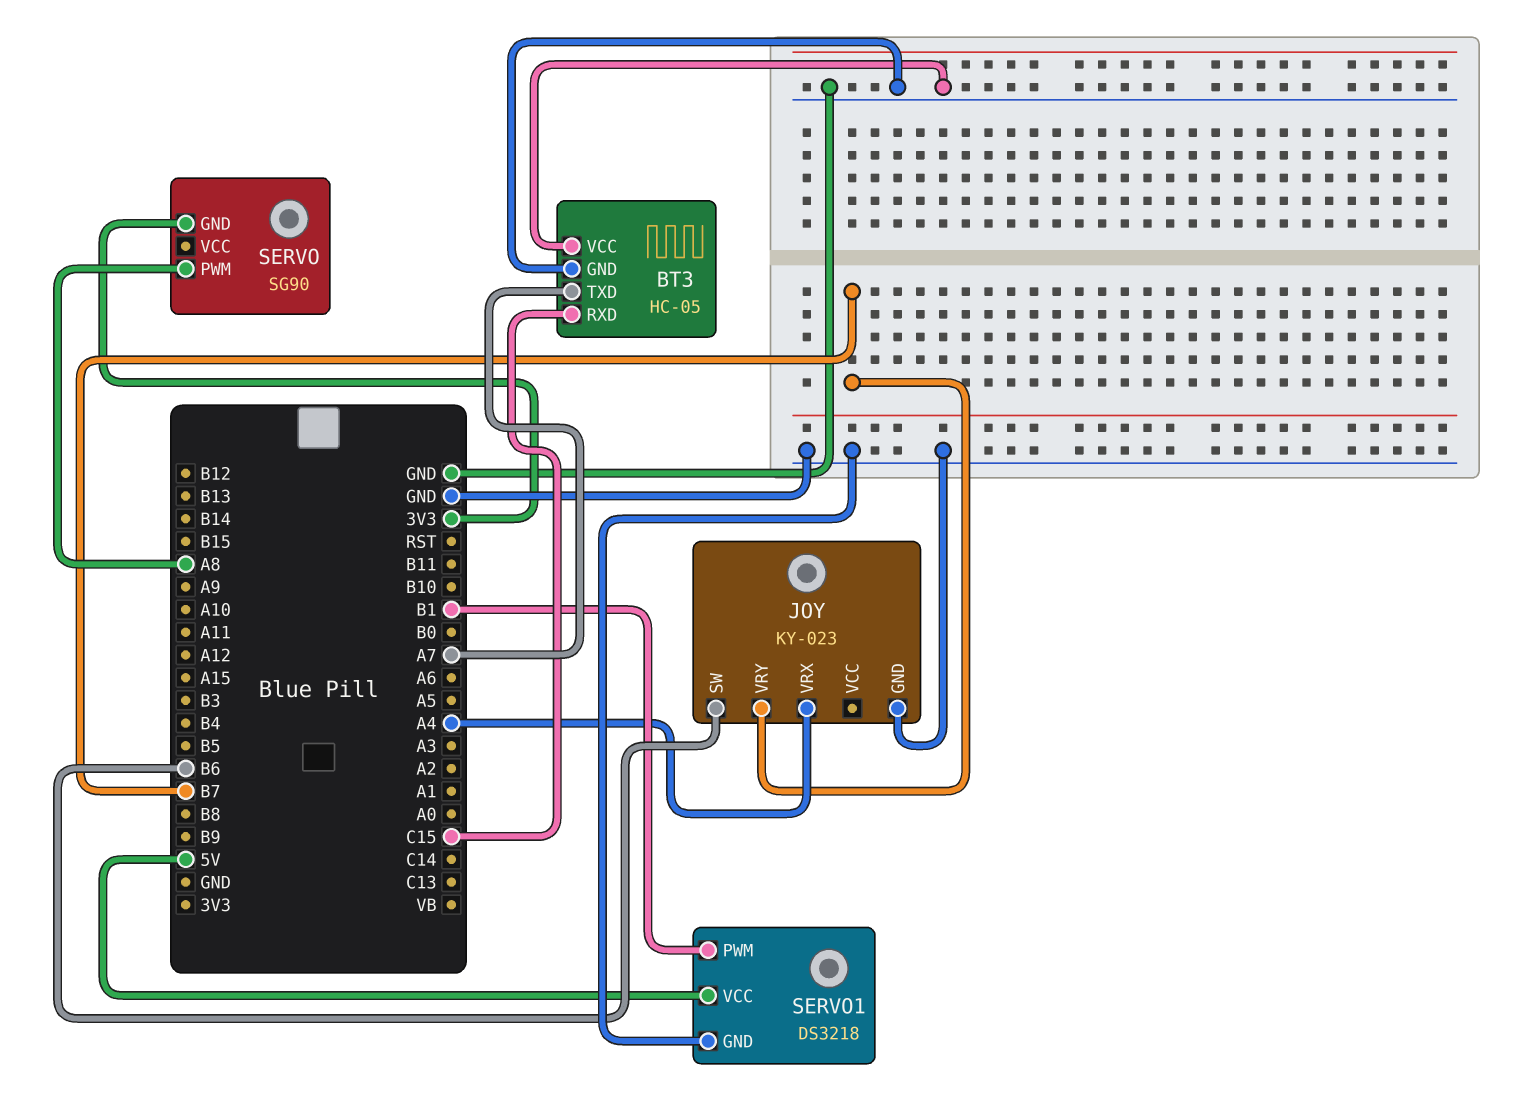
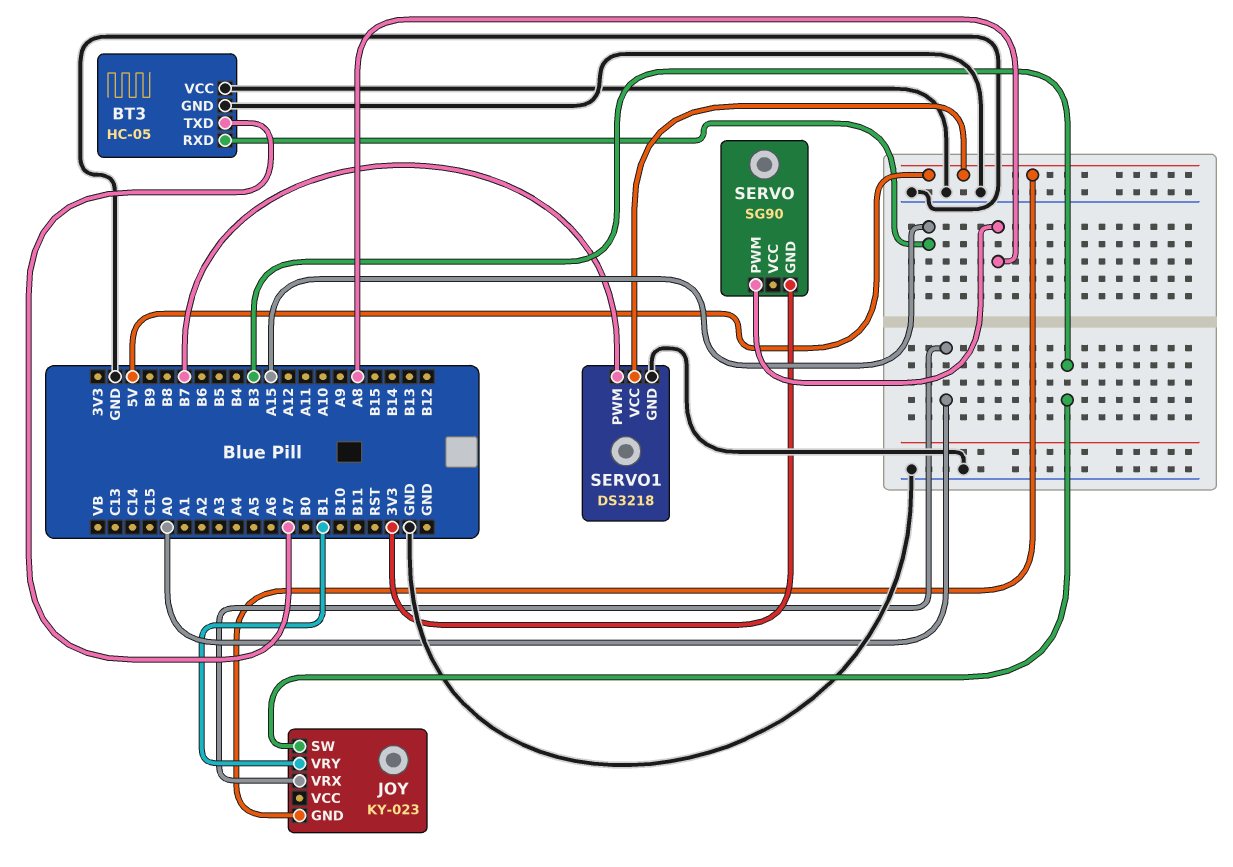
BT3 pin RXD: C15 -> A15
JOY pin GND: GND -> 5V
JOY pin SW: B6 -> B3
JOY pin VRX: A4 -> A0
JOY pin VRY: B7 -> B1
SERVO1 pin PWM: B1 -> B7

